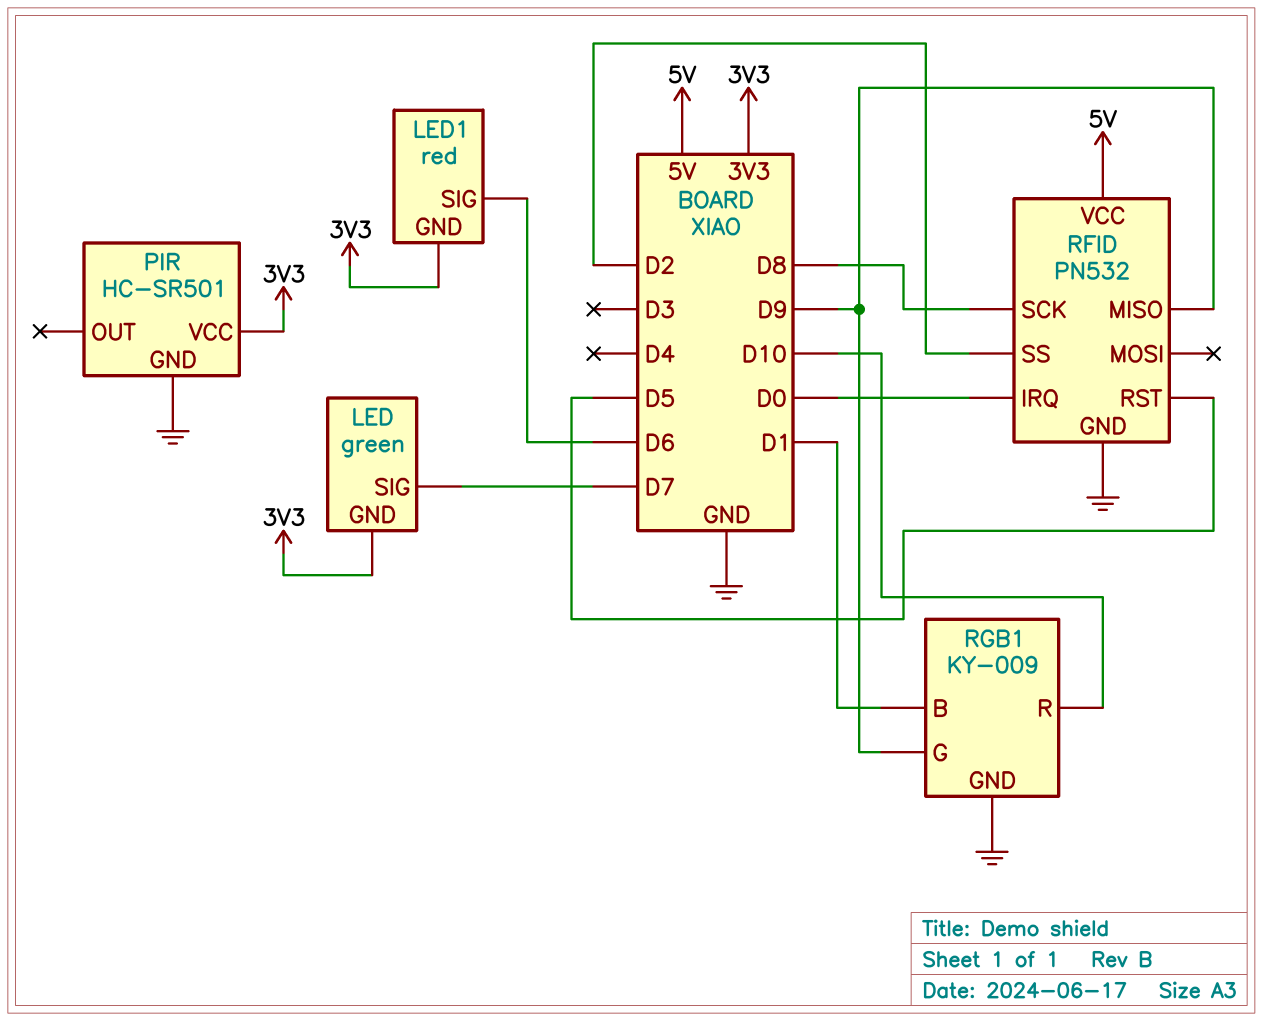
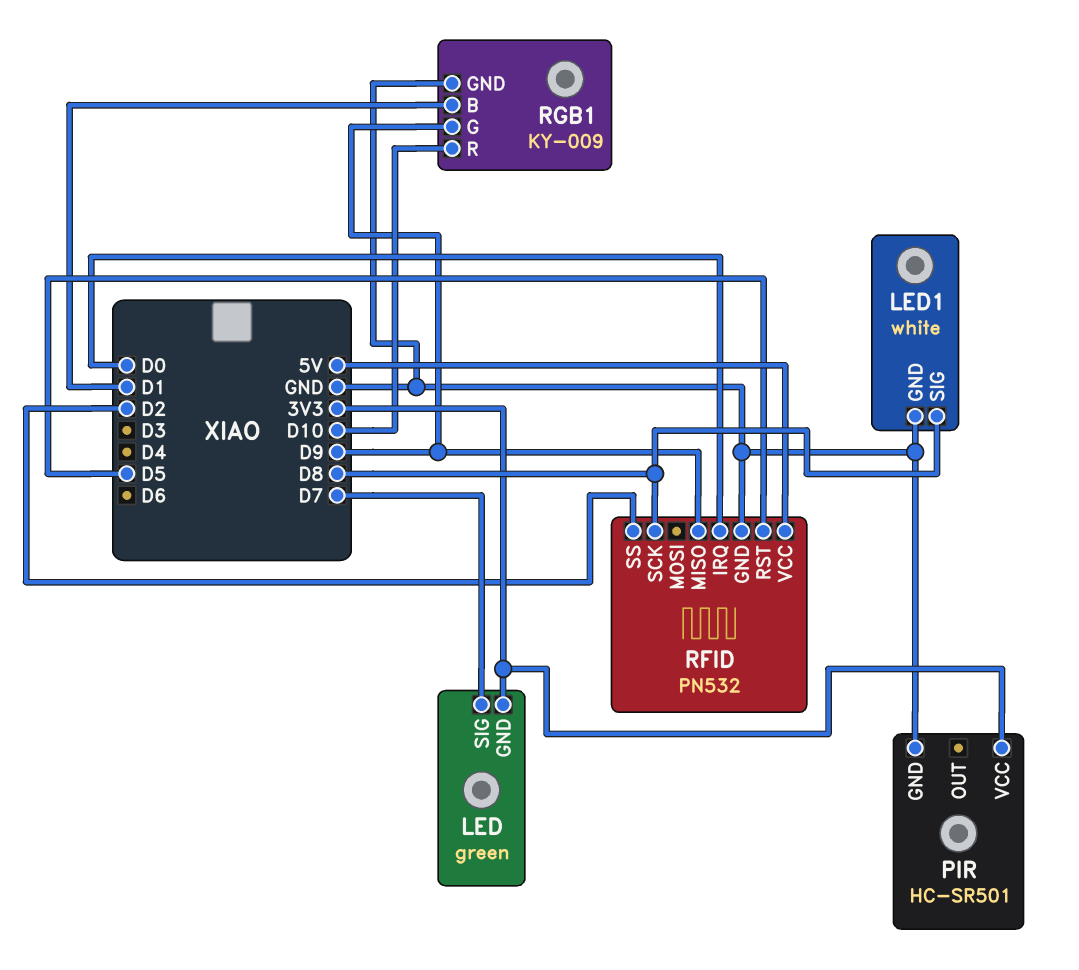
LED1: red -> white
LED1 pin GND: 3V3 -> GND
LED1 pin SIG: D6 -> D8

